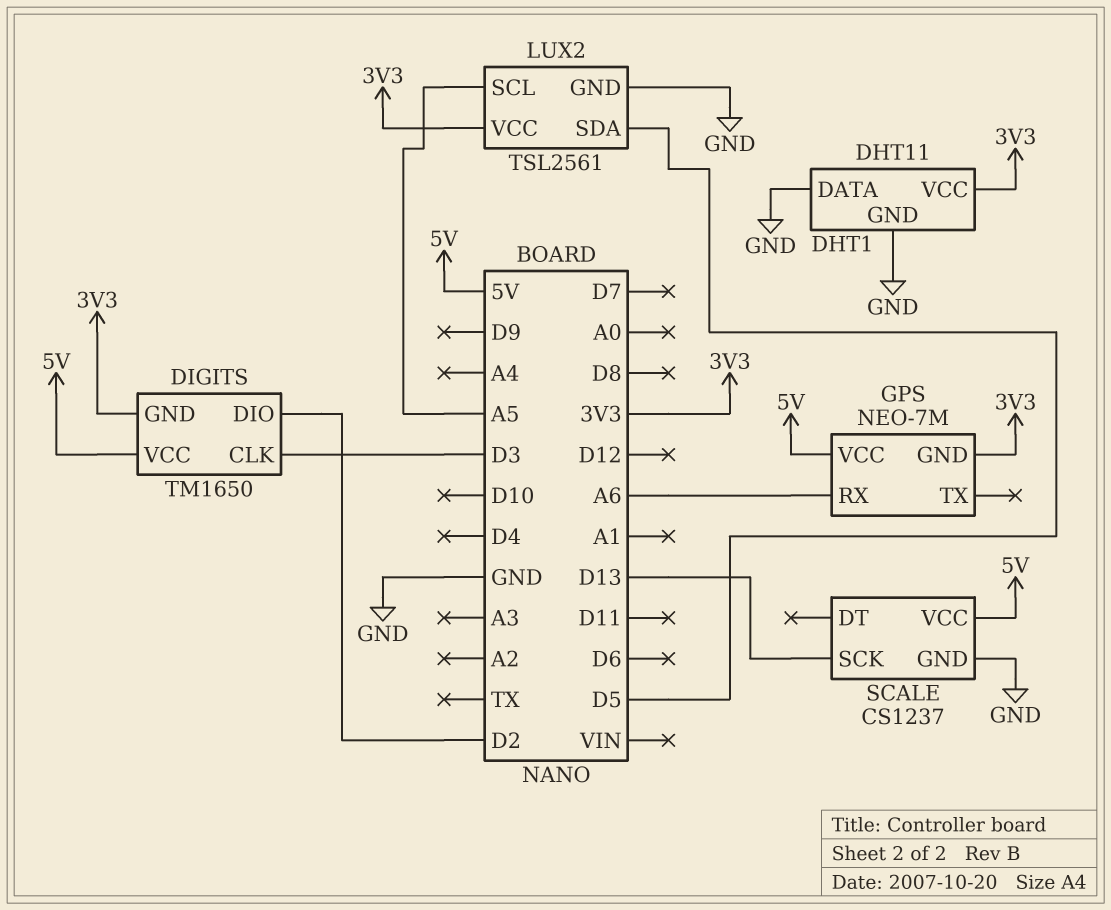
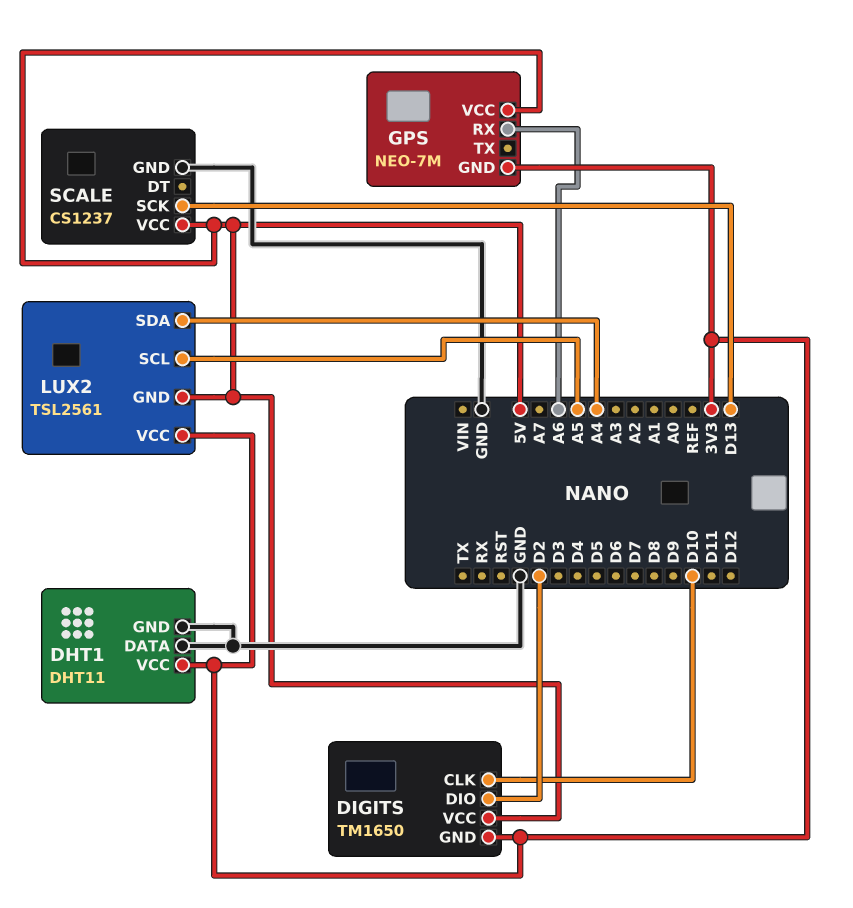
DIGITS pin CLK: D3 -> D10
LUX2 pin GND: GND -> 5V
LUX2 pin SDA: D5 -> A4

